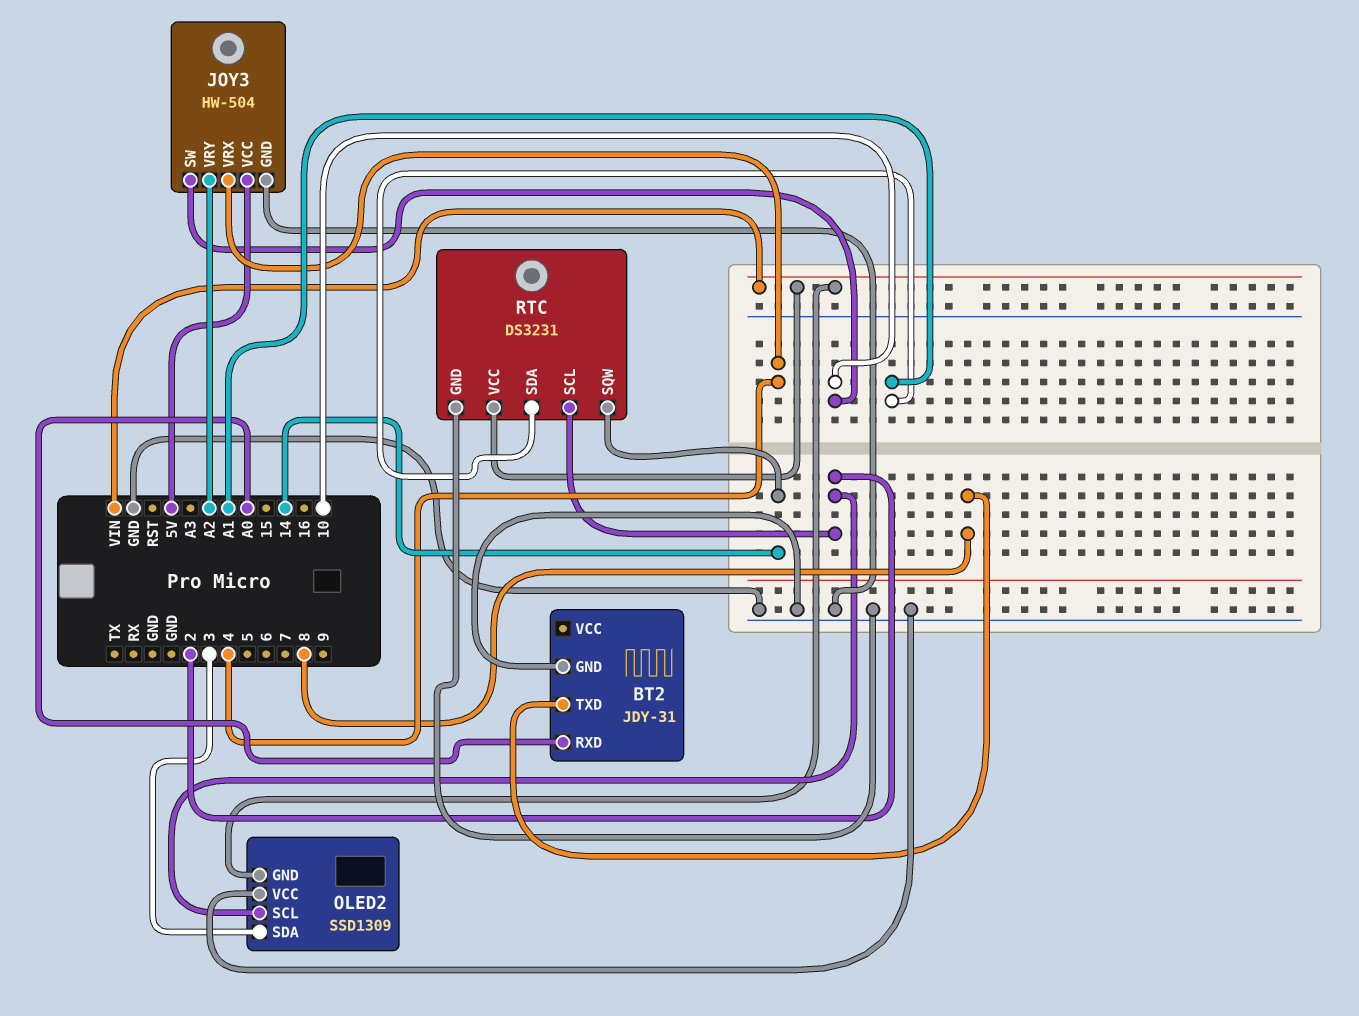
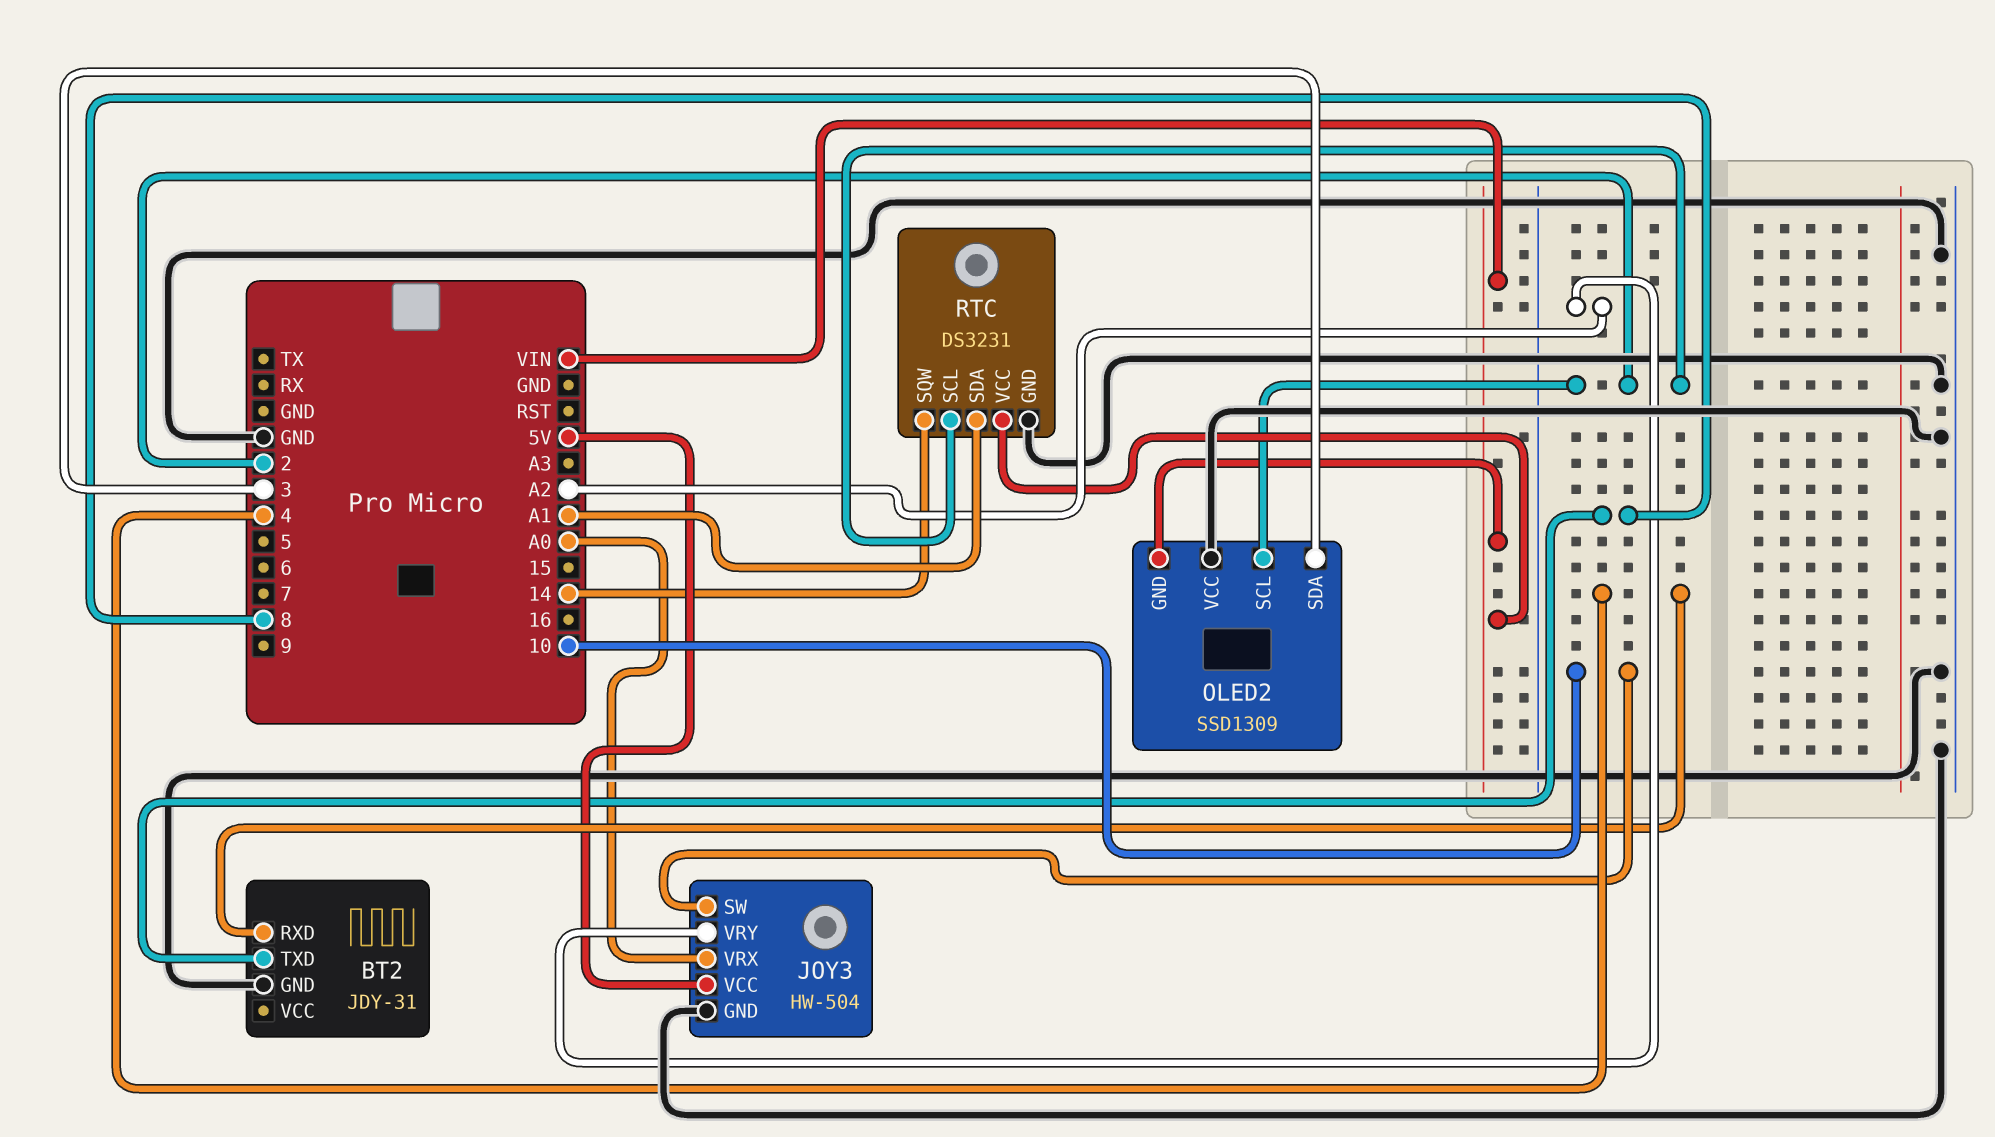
BT2 pin RXD: A0 -> 4
JOY3 pin VRX: 4 -> A0

